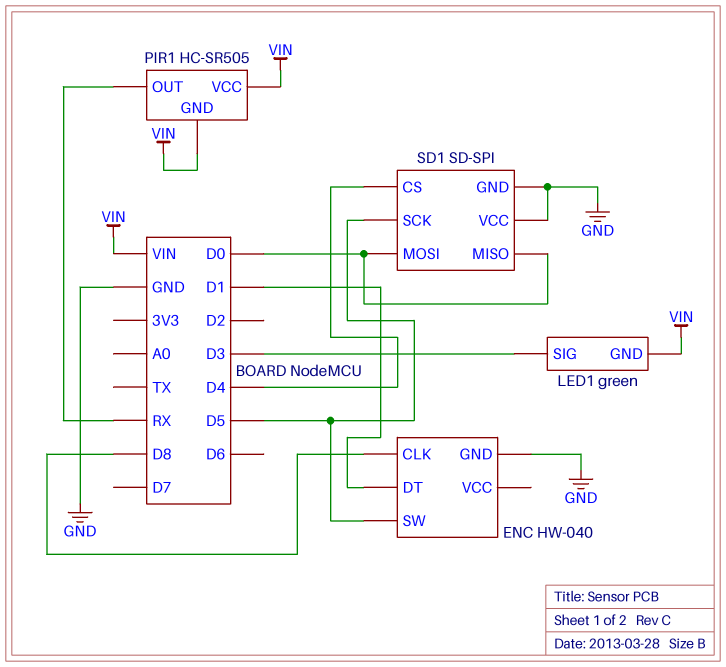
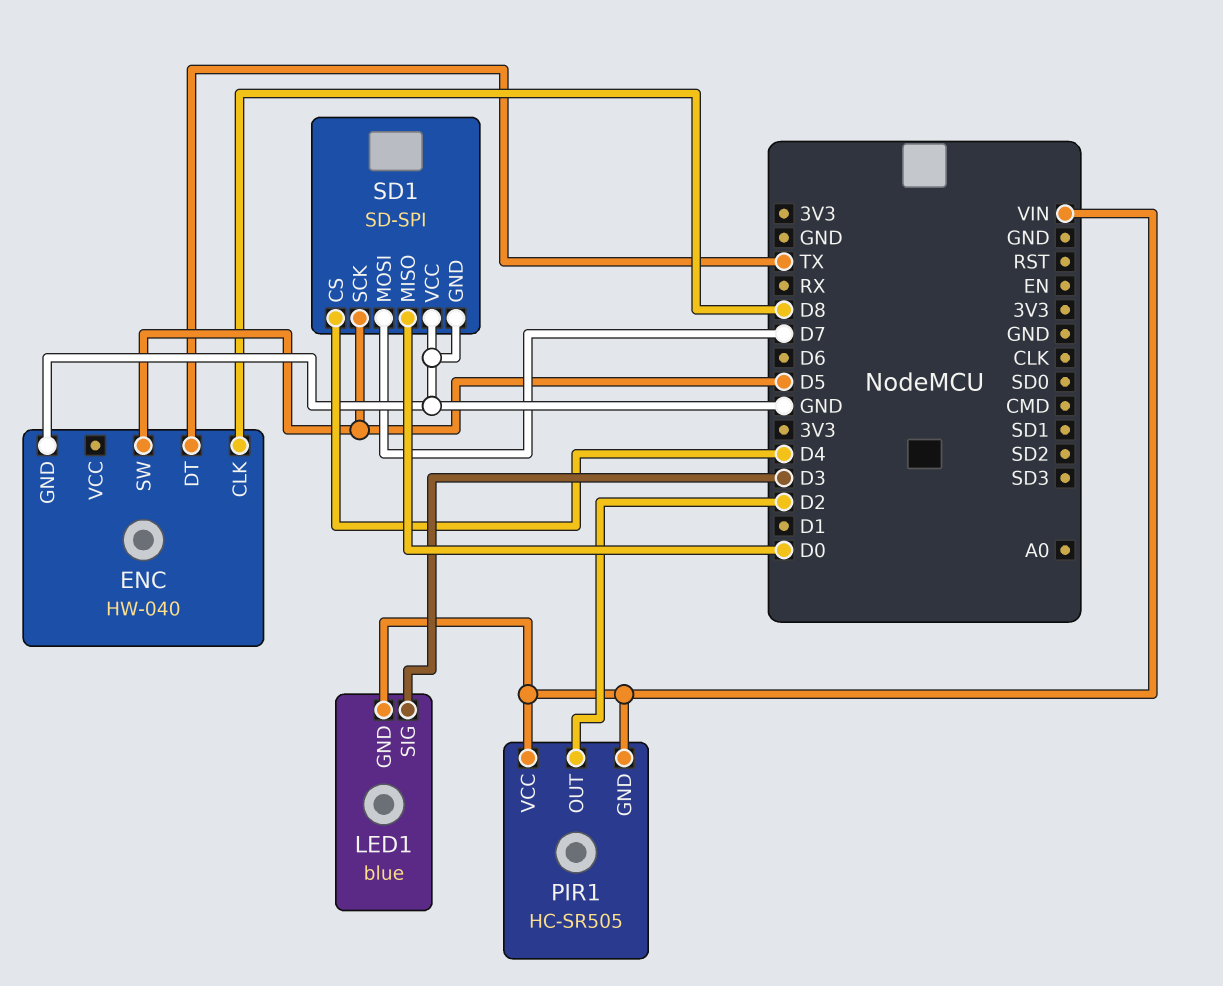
ENC pin DT: D1 -> TX
LED1: green -> blue
PIR1 pin OUT: RX -> D2
SD1 pin MOSI: D0 -> D7

